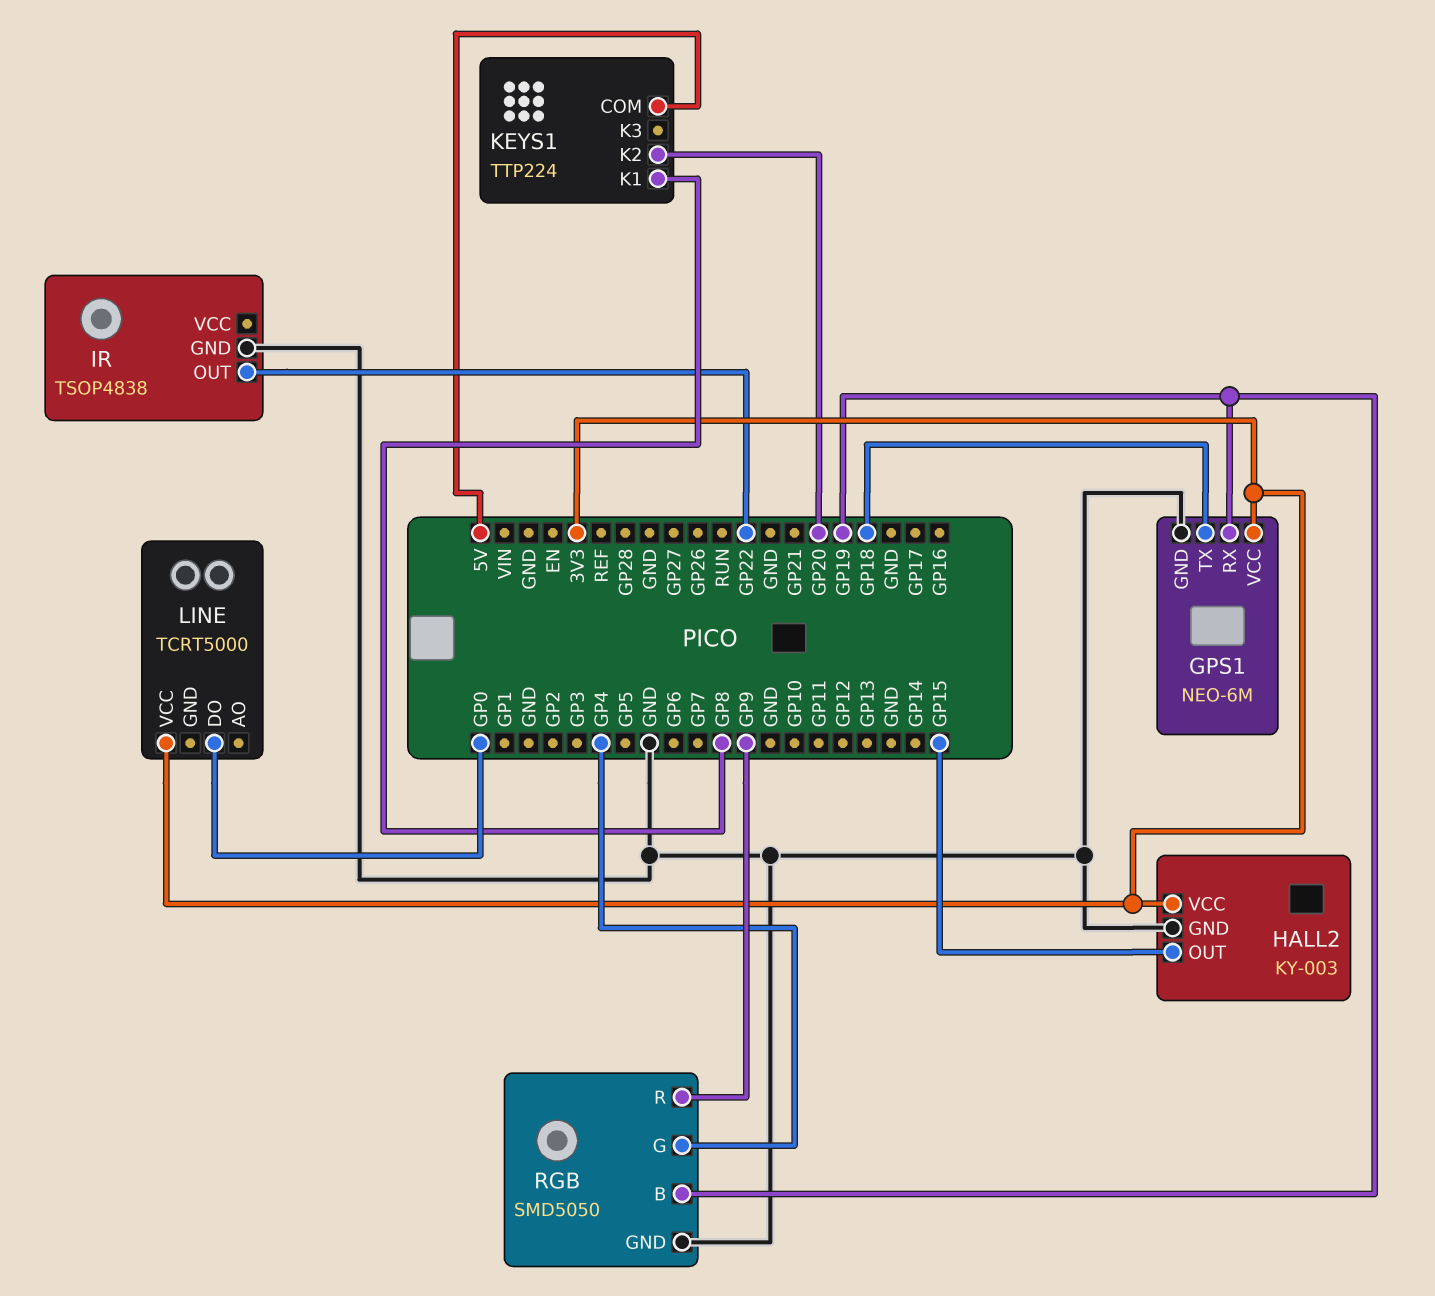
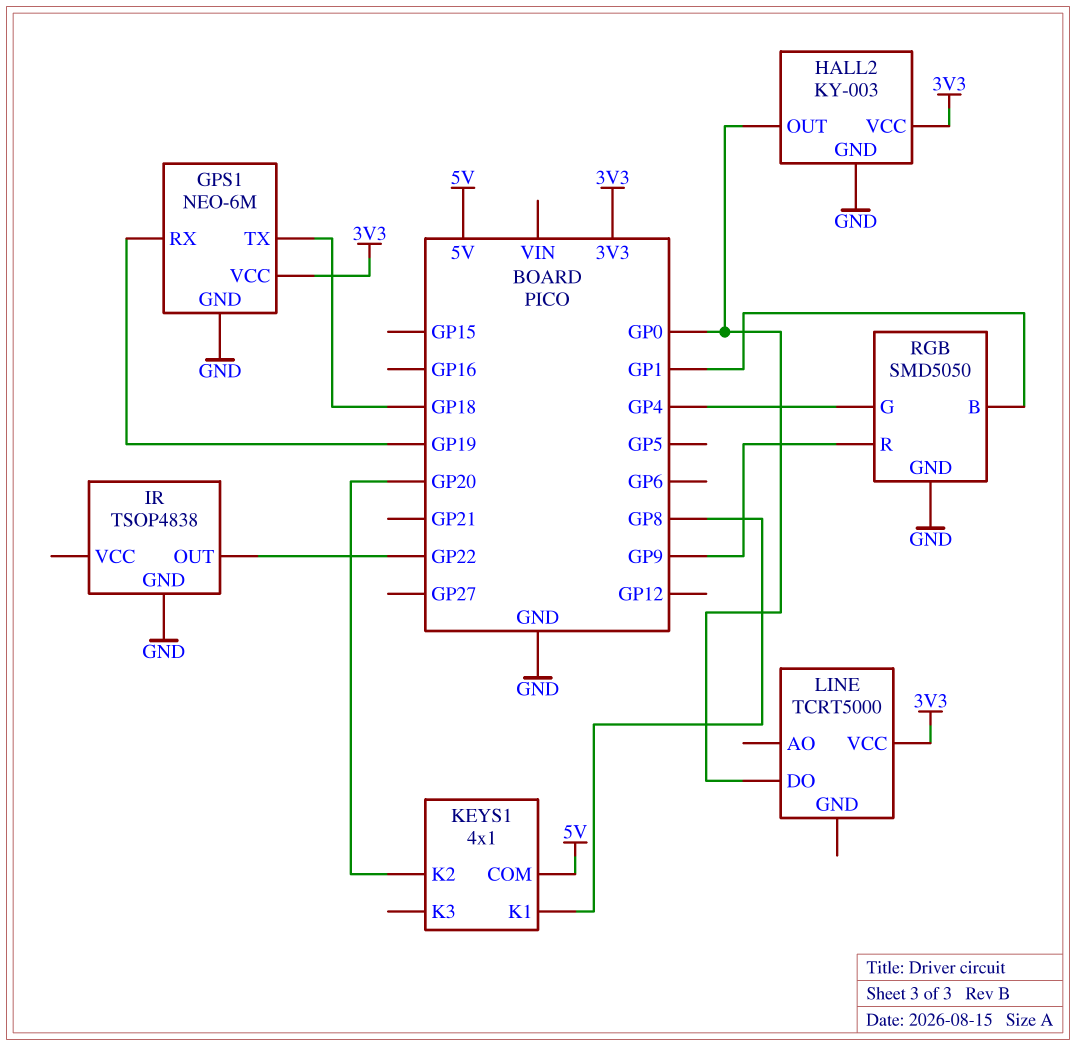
HALL2 pin OUT: GP15 -> GP0
KEYS1: TTP224 -> 4x1
RGB pin B: GP19 -> GP1

